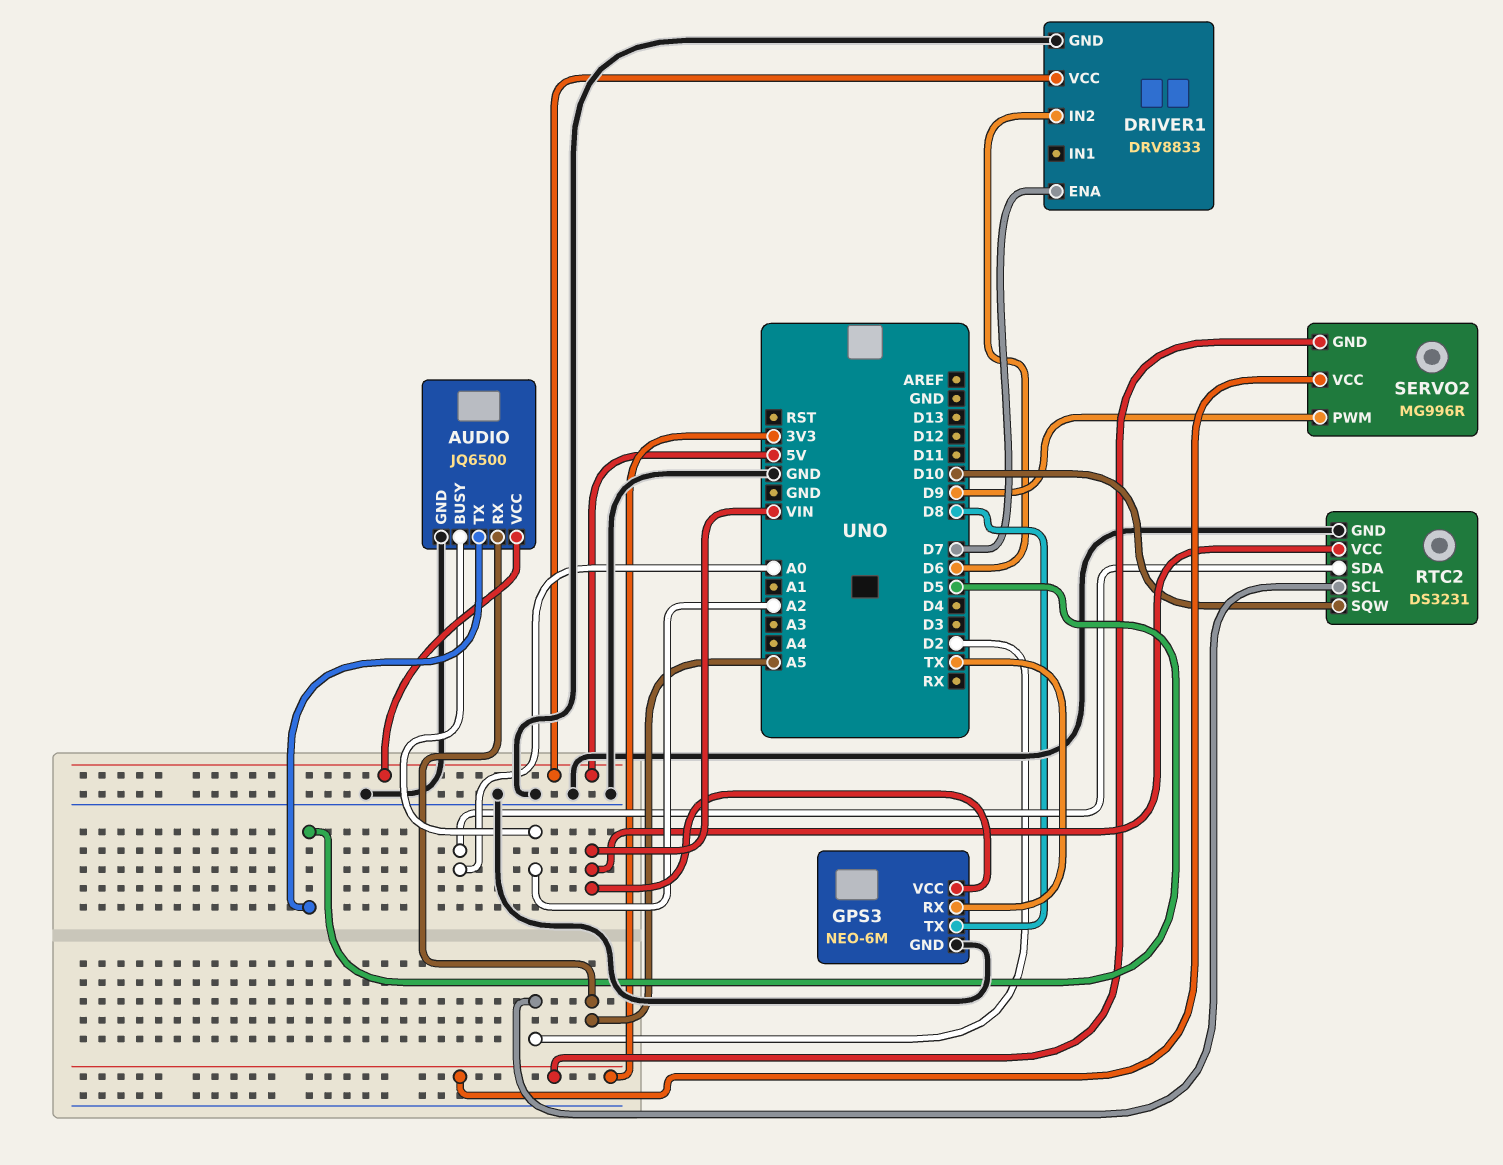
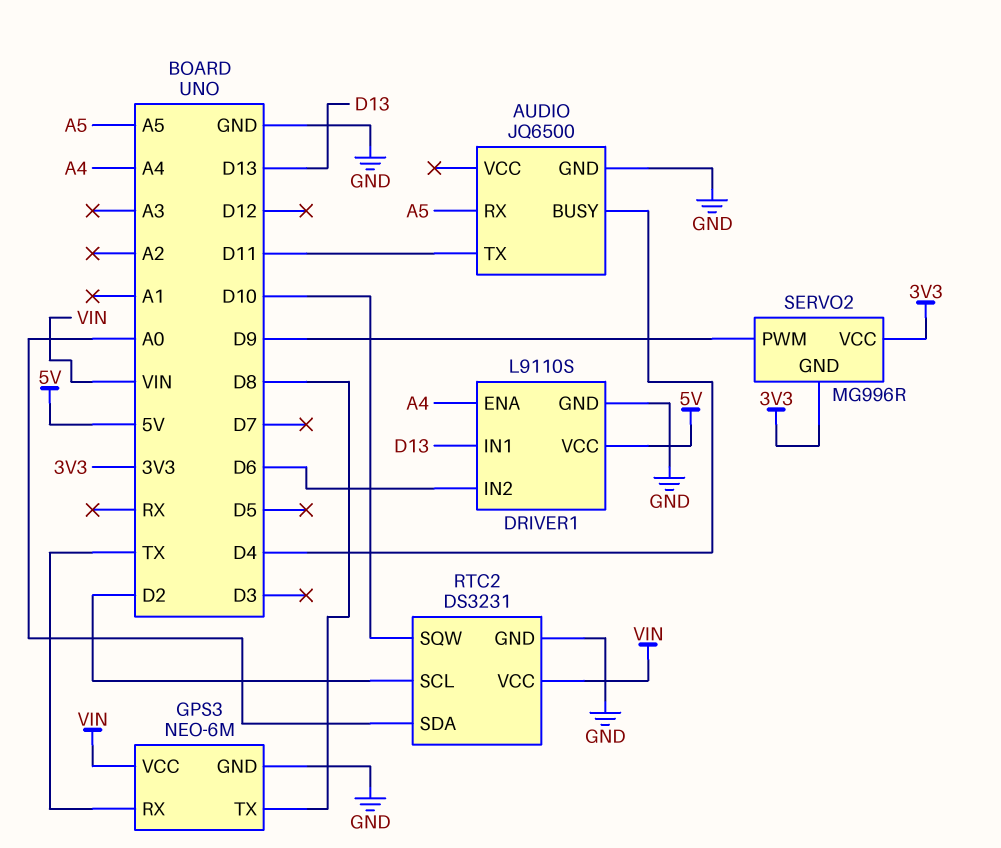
AUDIO pin BUSY: A2 -> D4
AUDIO pin TX: D5 -> D11
AUDIO pin VCC: 5V -> none
DRIVER1: DRV8833 -> L9110S
DRIVER1 pin ENA: D7 -> A4
DRIVER1 pin IN1: none -> D13

